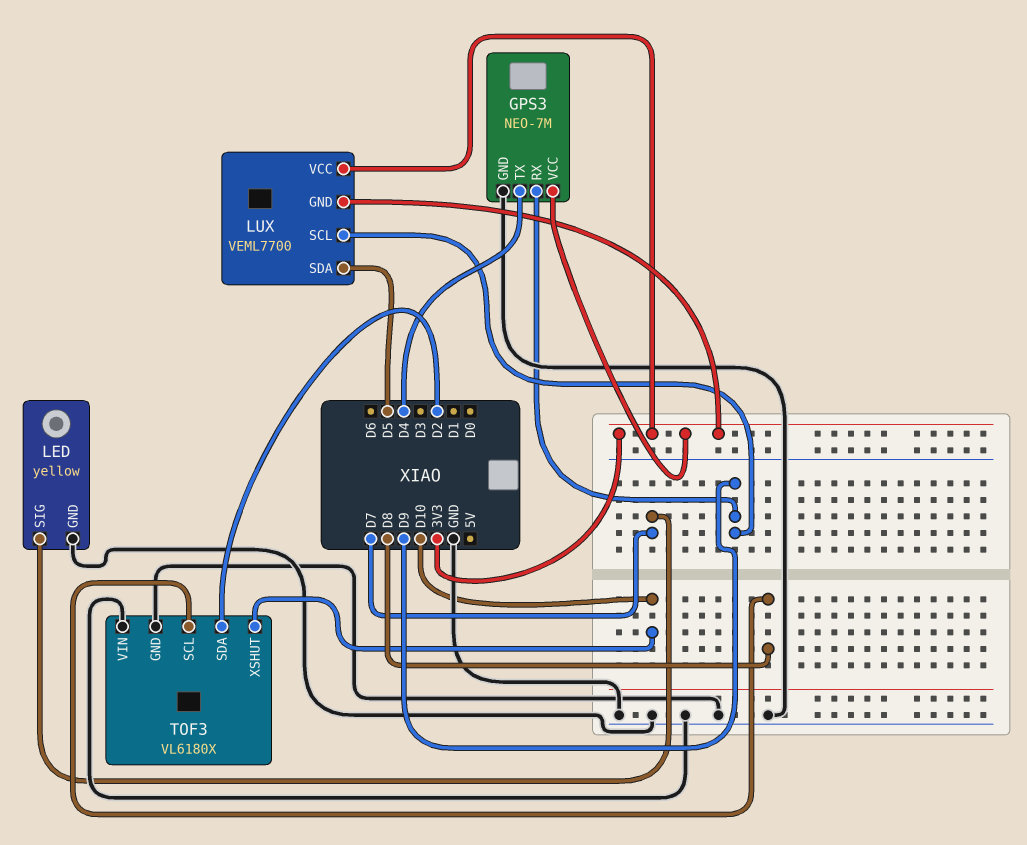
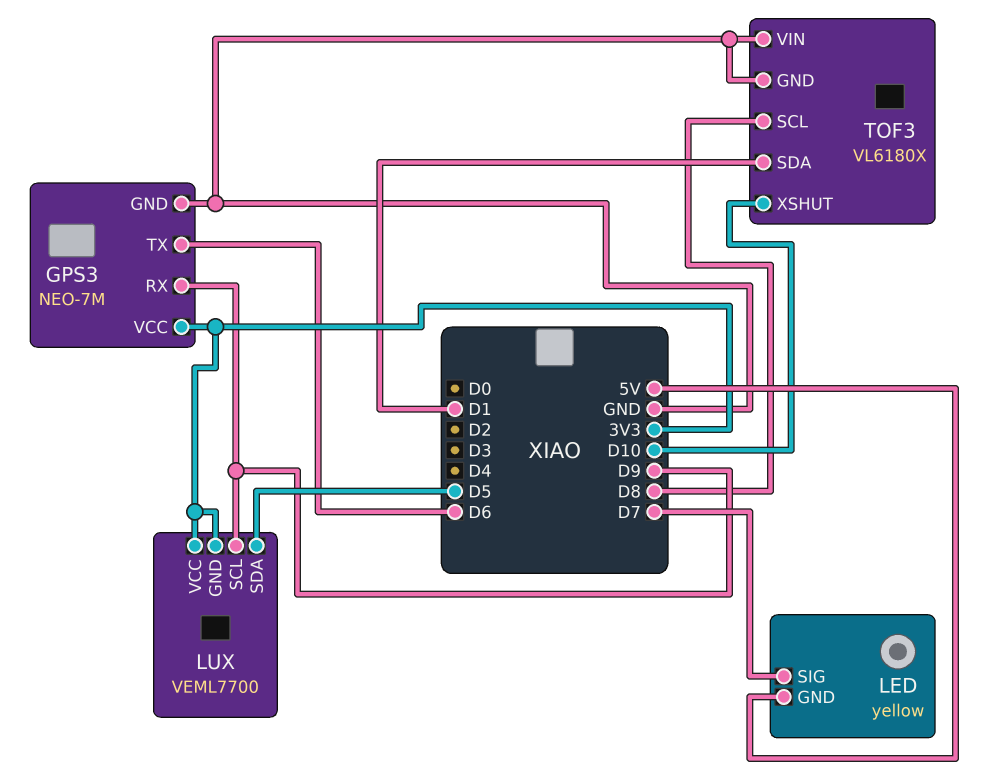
GPS3 pin TX: D4 -> D6
LED pin GND: GND -> 5V
TOF3 pin SDA: D2 -> D1

